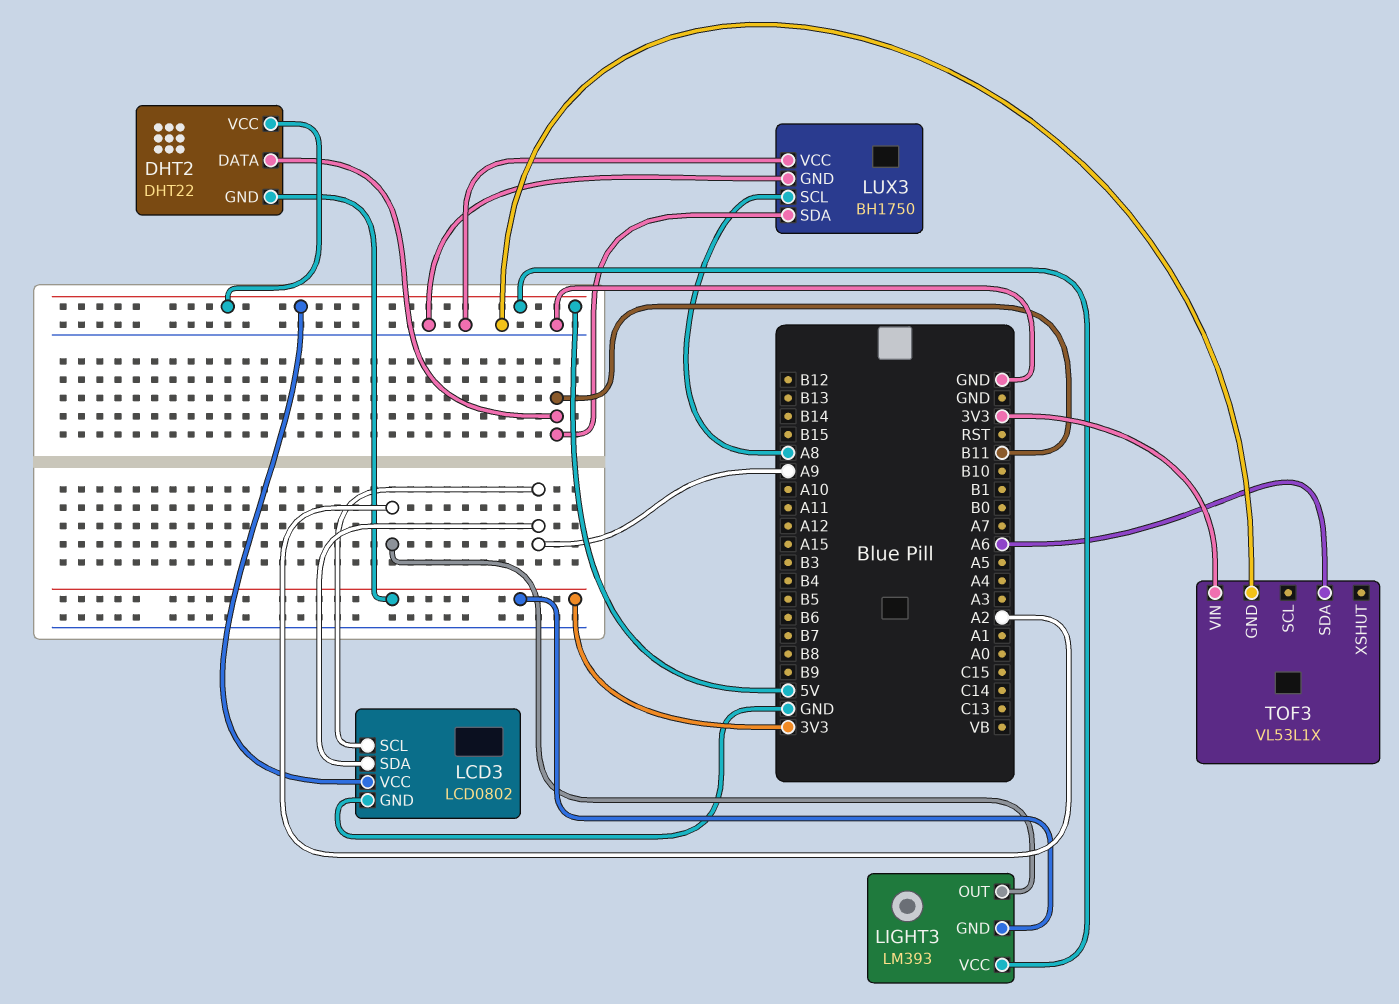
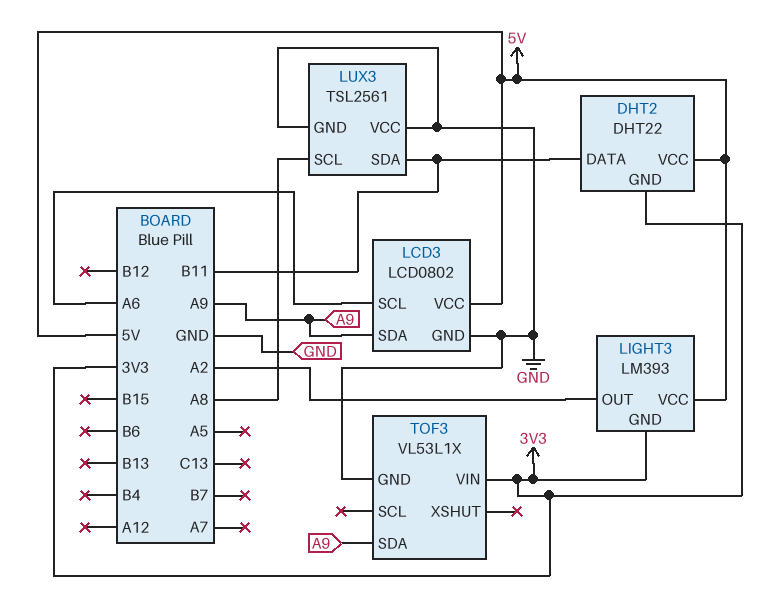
LCD3 pin SCL: A9 -> A6
LUX3: BH1750 -> TSL2561
TOF3 pin SDA: A6 -> A9

